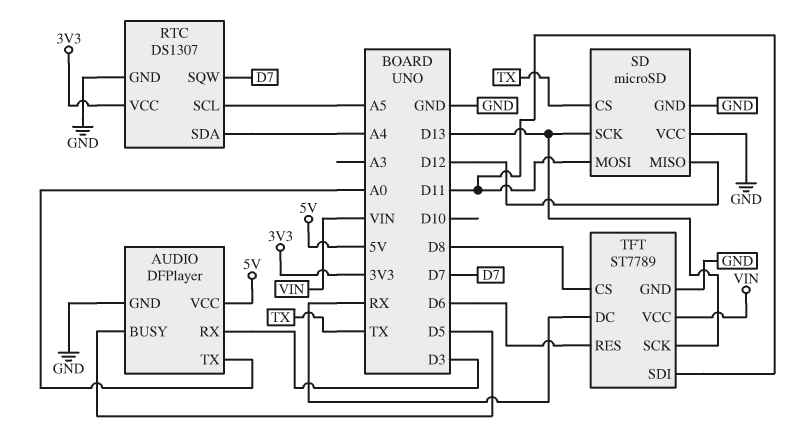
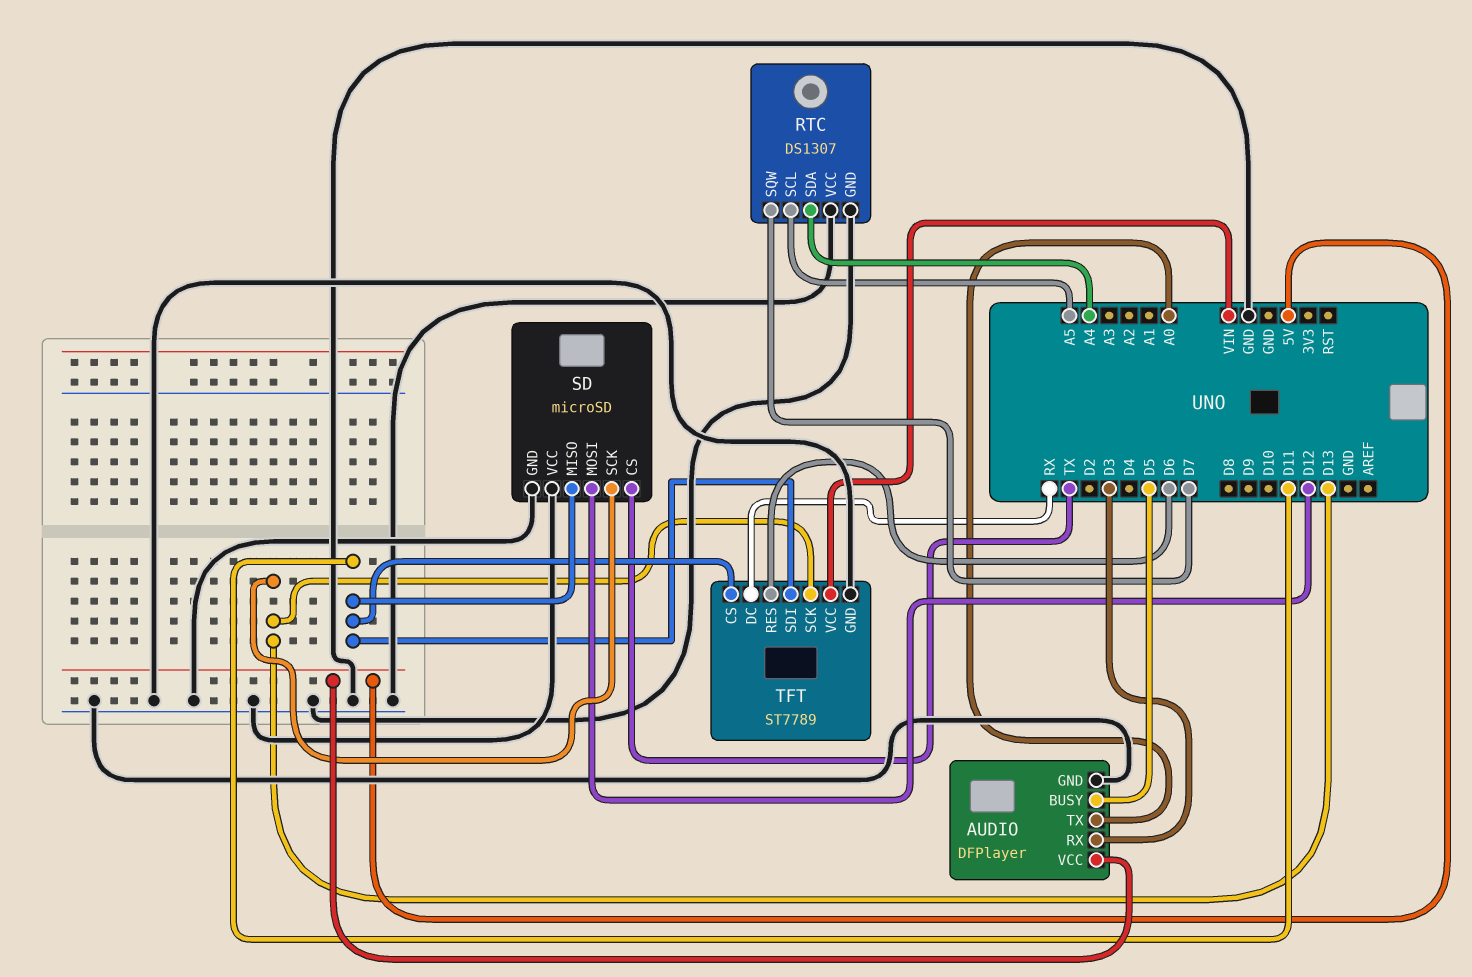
RTC pin VCC: 3V3 -> GND
SD pin MISO: D12 -> D11
SD pin MOSI: D11 -> D12
TFT pin CS: D8 -> D11

